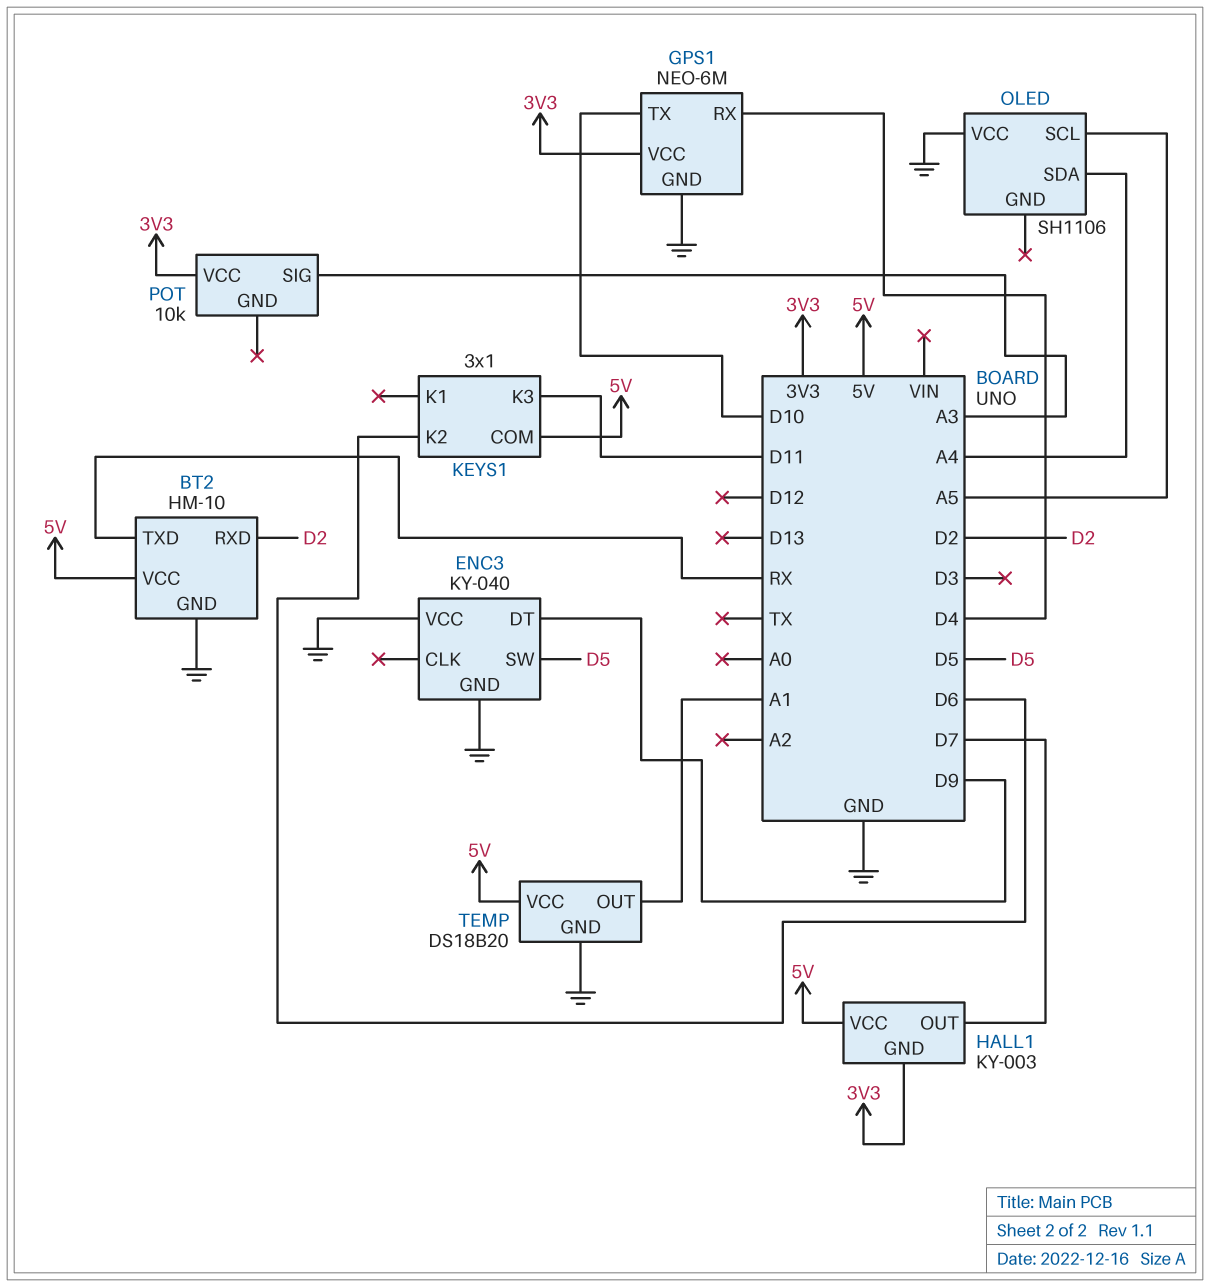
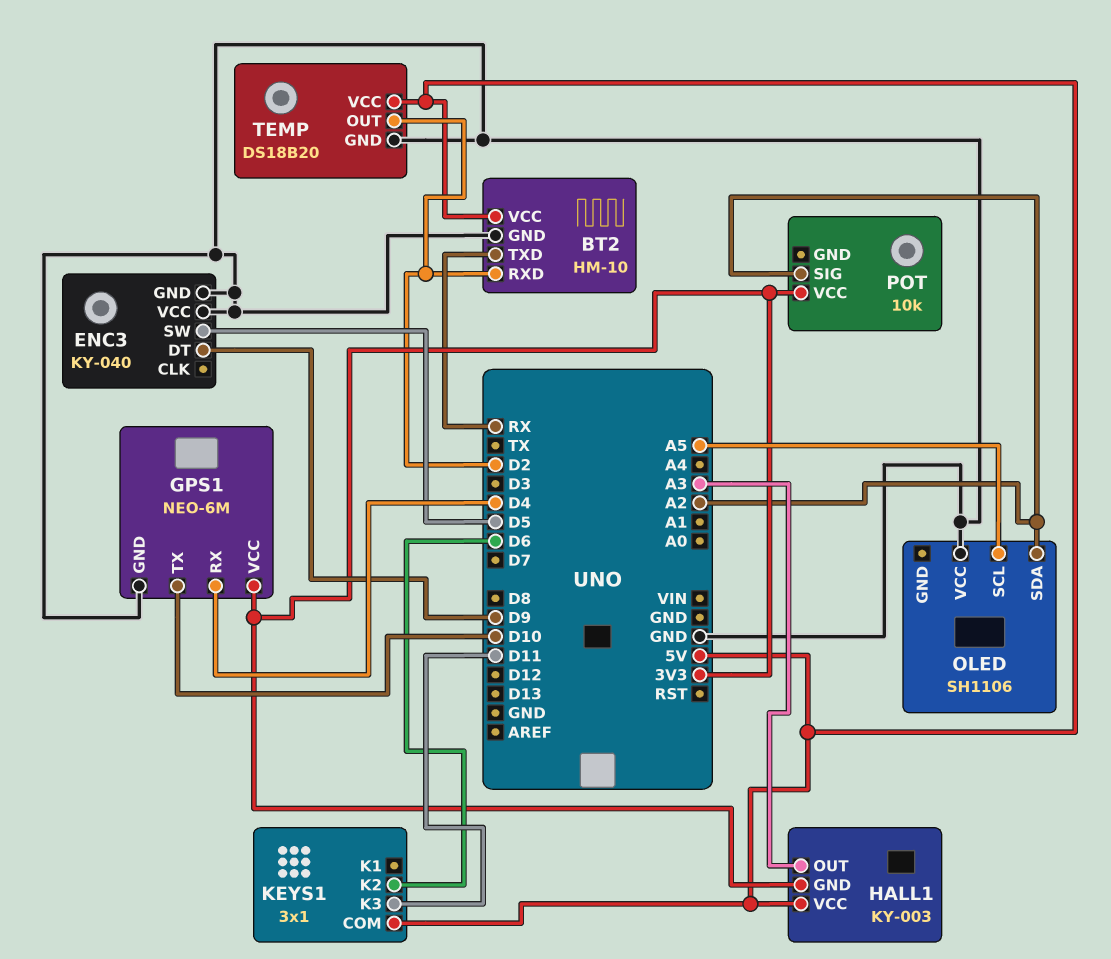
HALL1 pin OUT: D7 -> A3
OLED pin SDA: A4 -> A2
POT pin SIG: A3 -> A2
TEMP pin OUT: A1 -> D2

